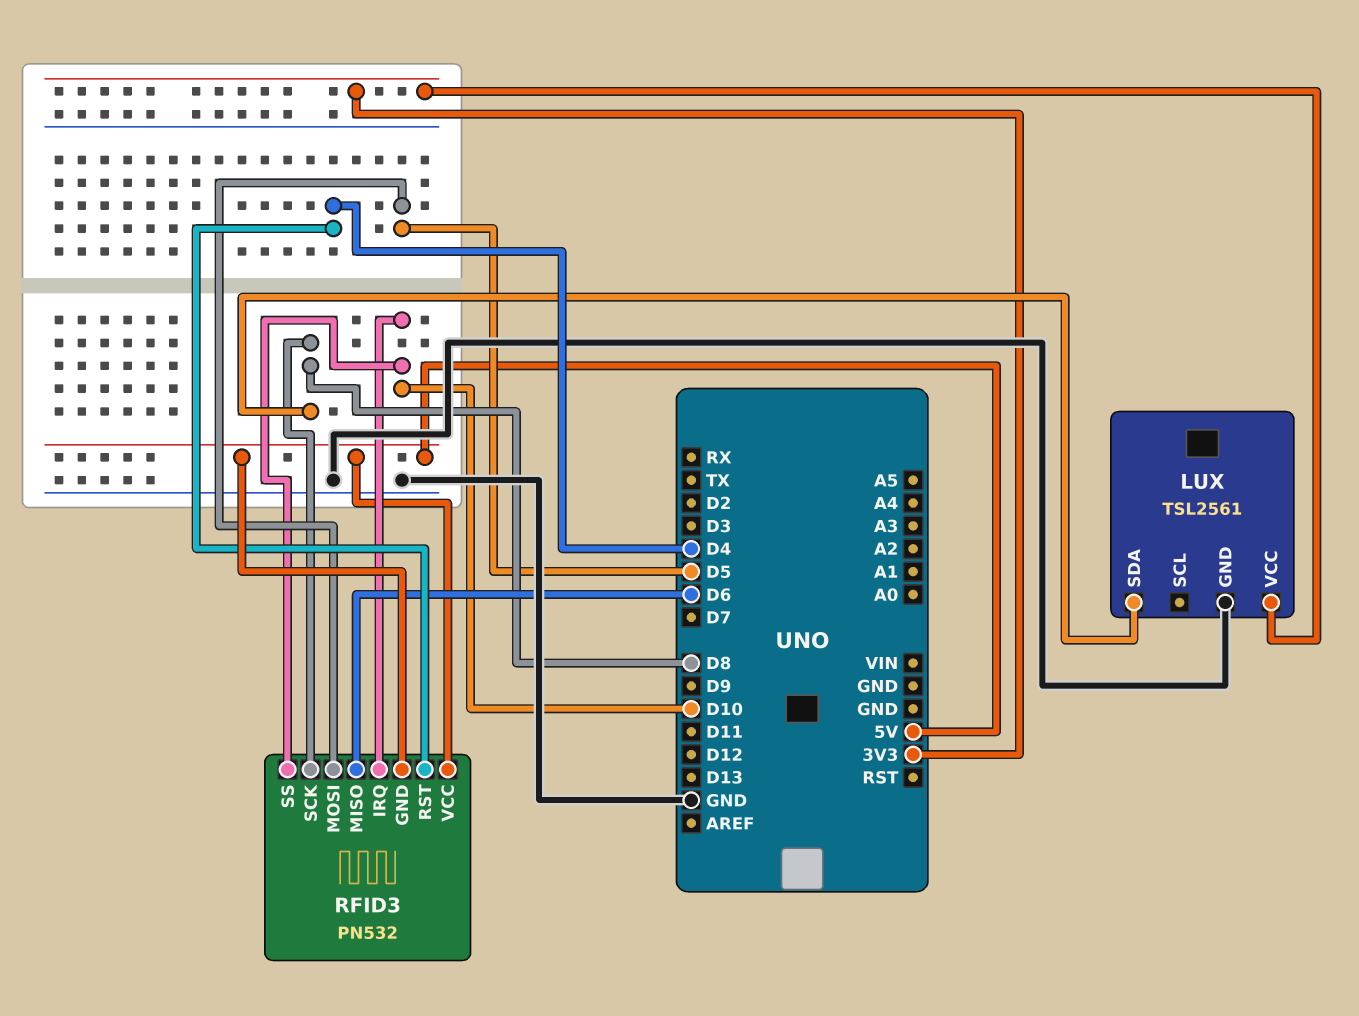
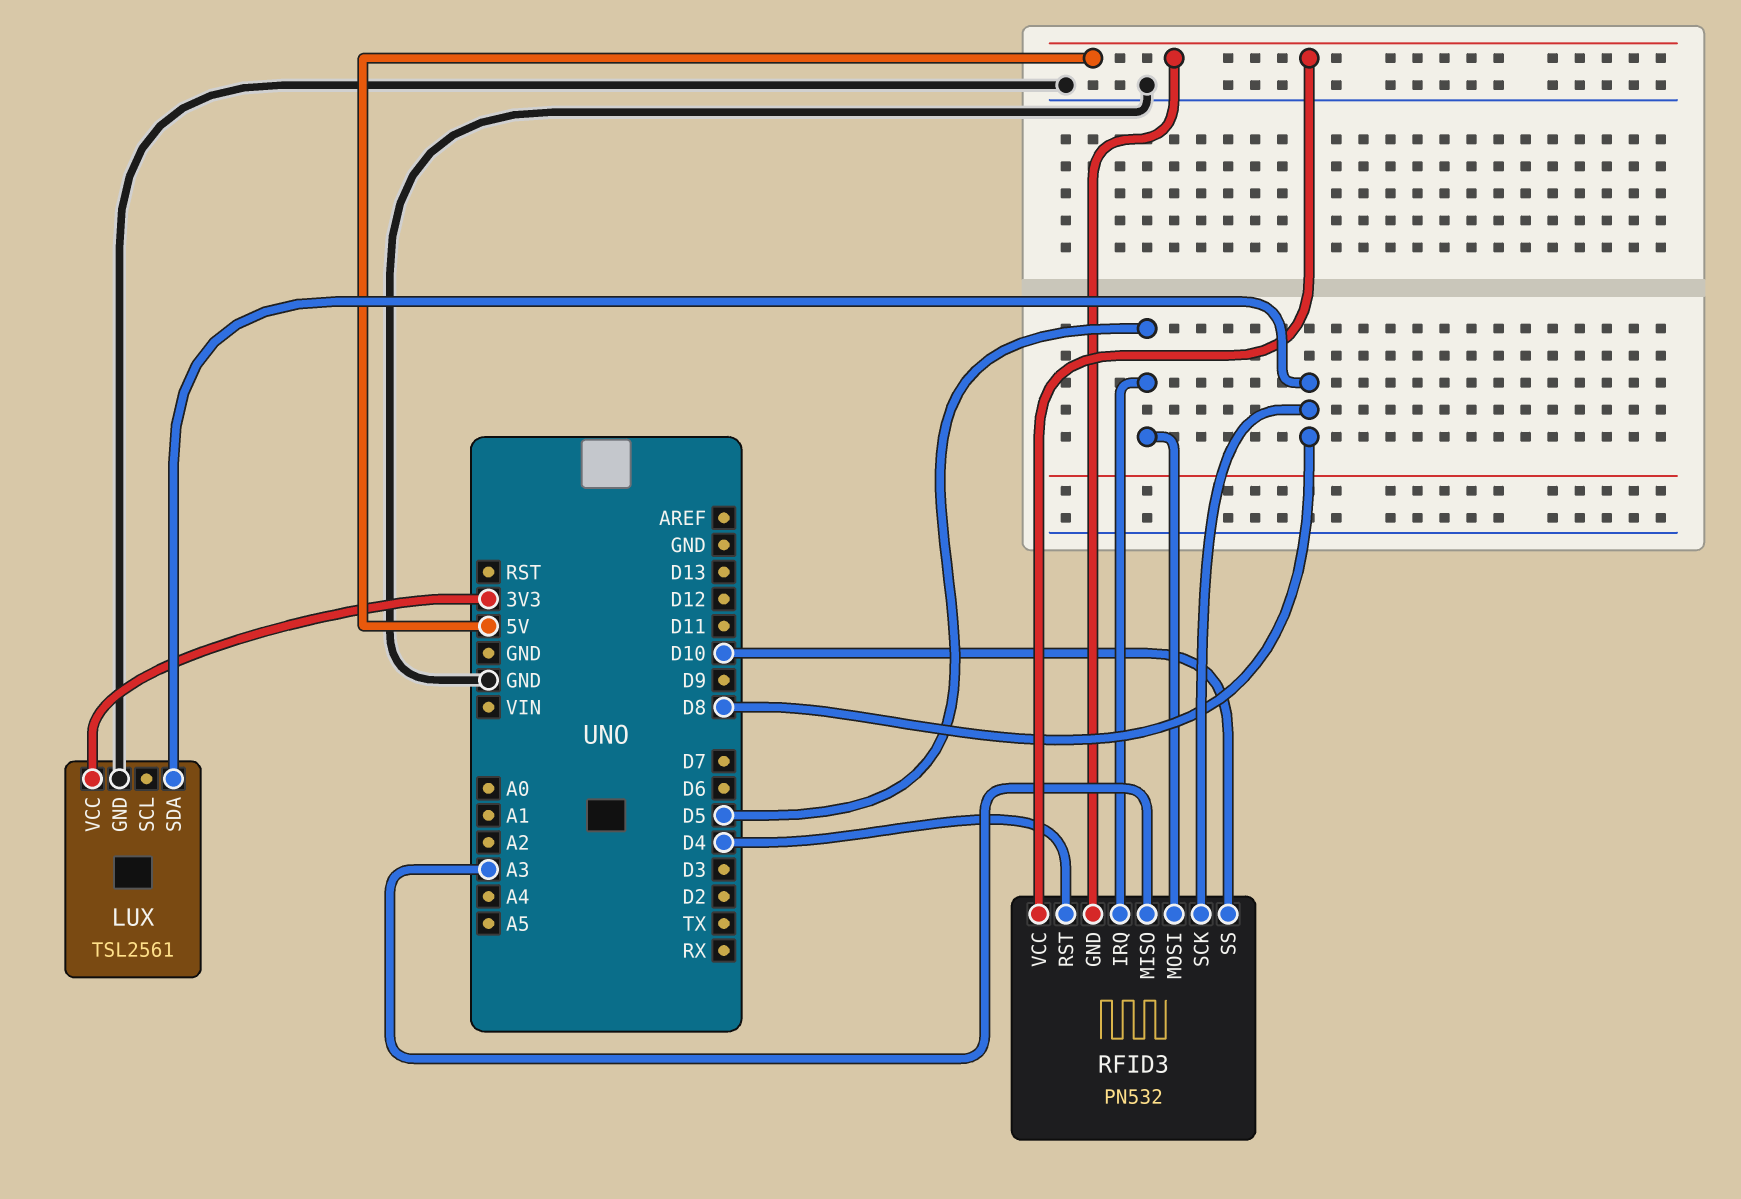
RFID3 pin IRQ: D10 -> D5
RFID3 pin MISO: D6 -> A3

